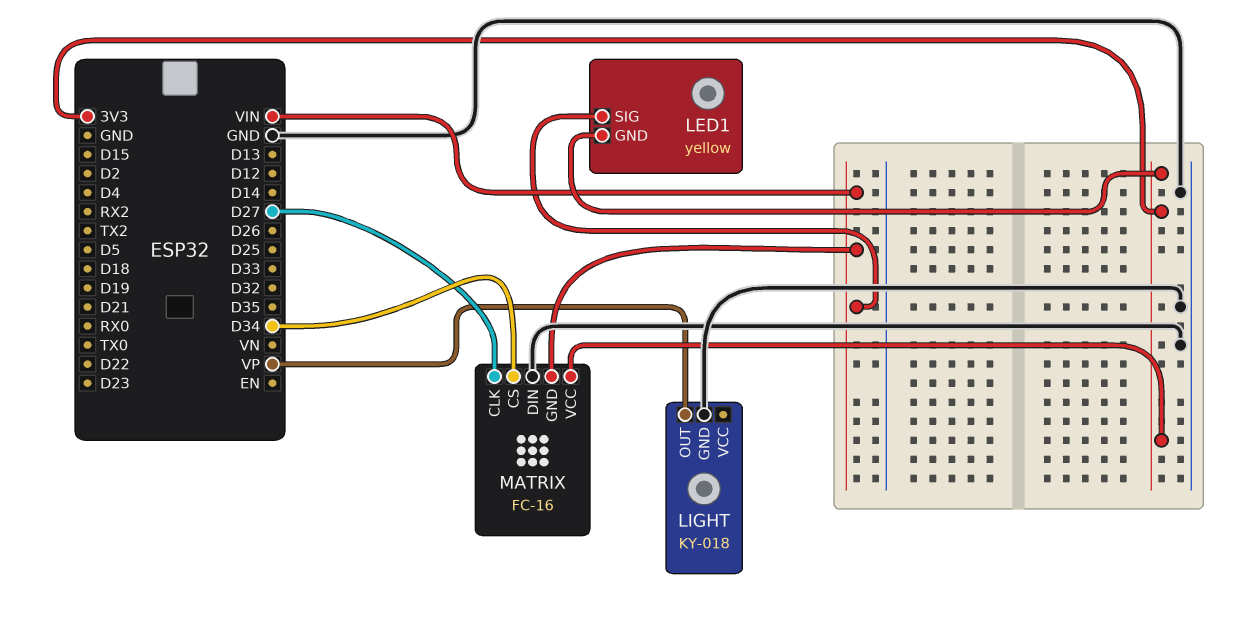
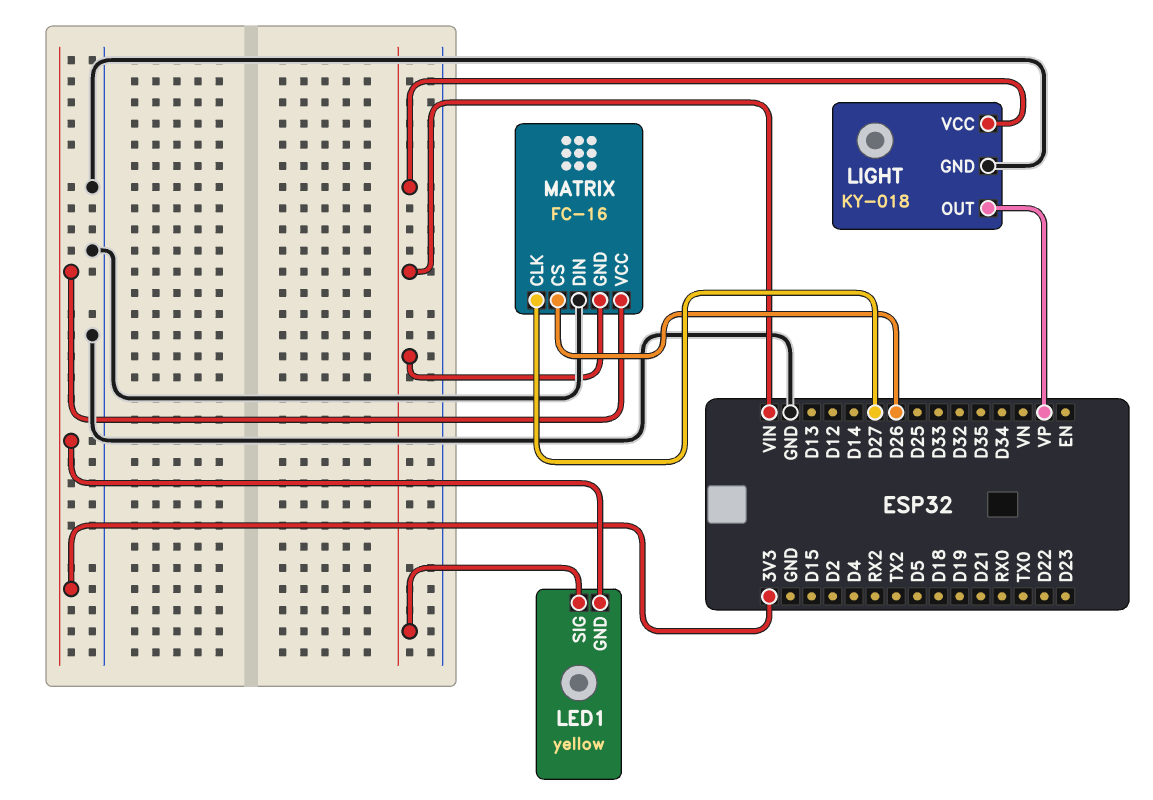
LIGHT pin VCC: none -> VIN
MATRIX pin CS: D34 -> D26

